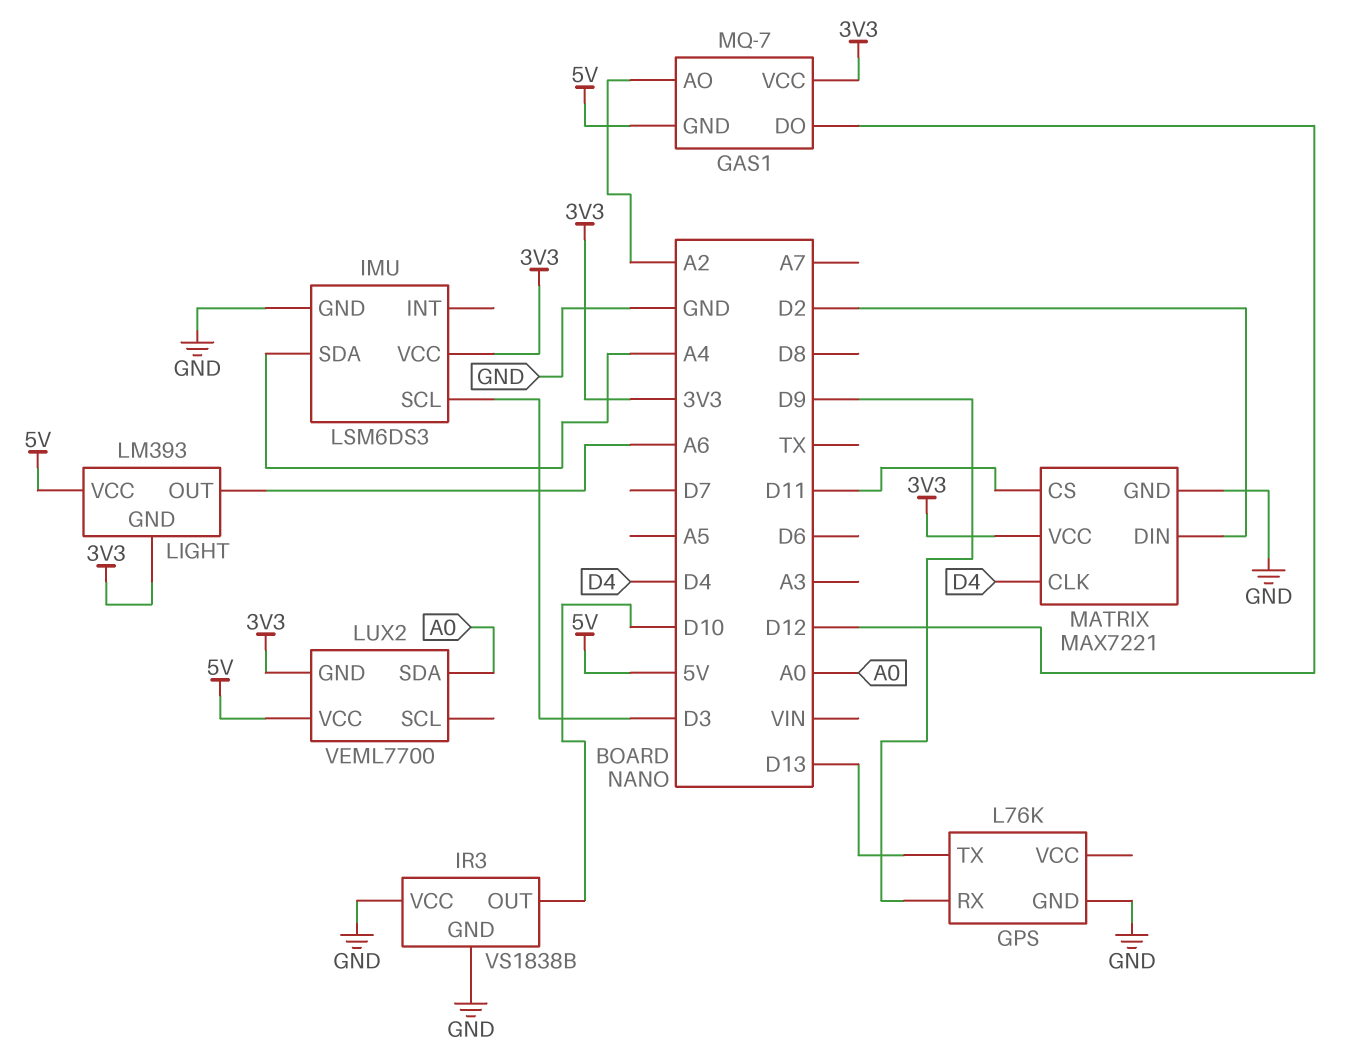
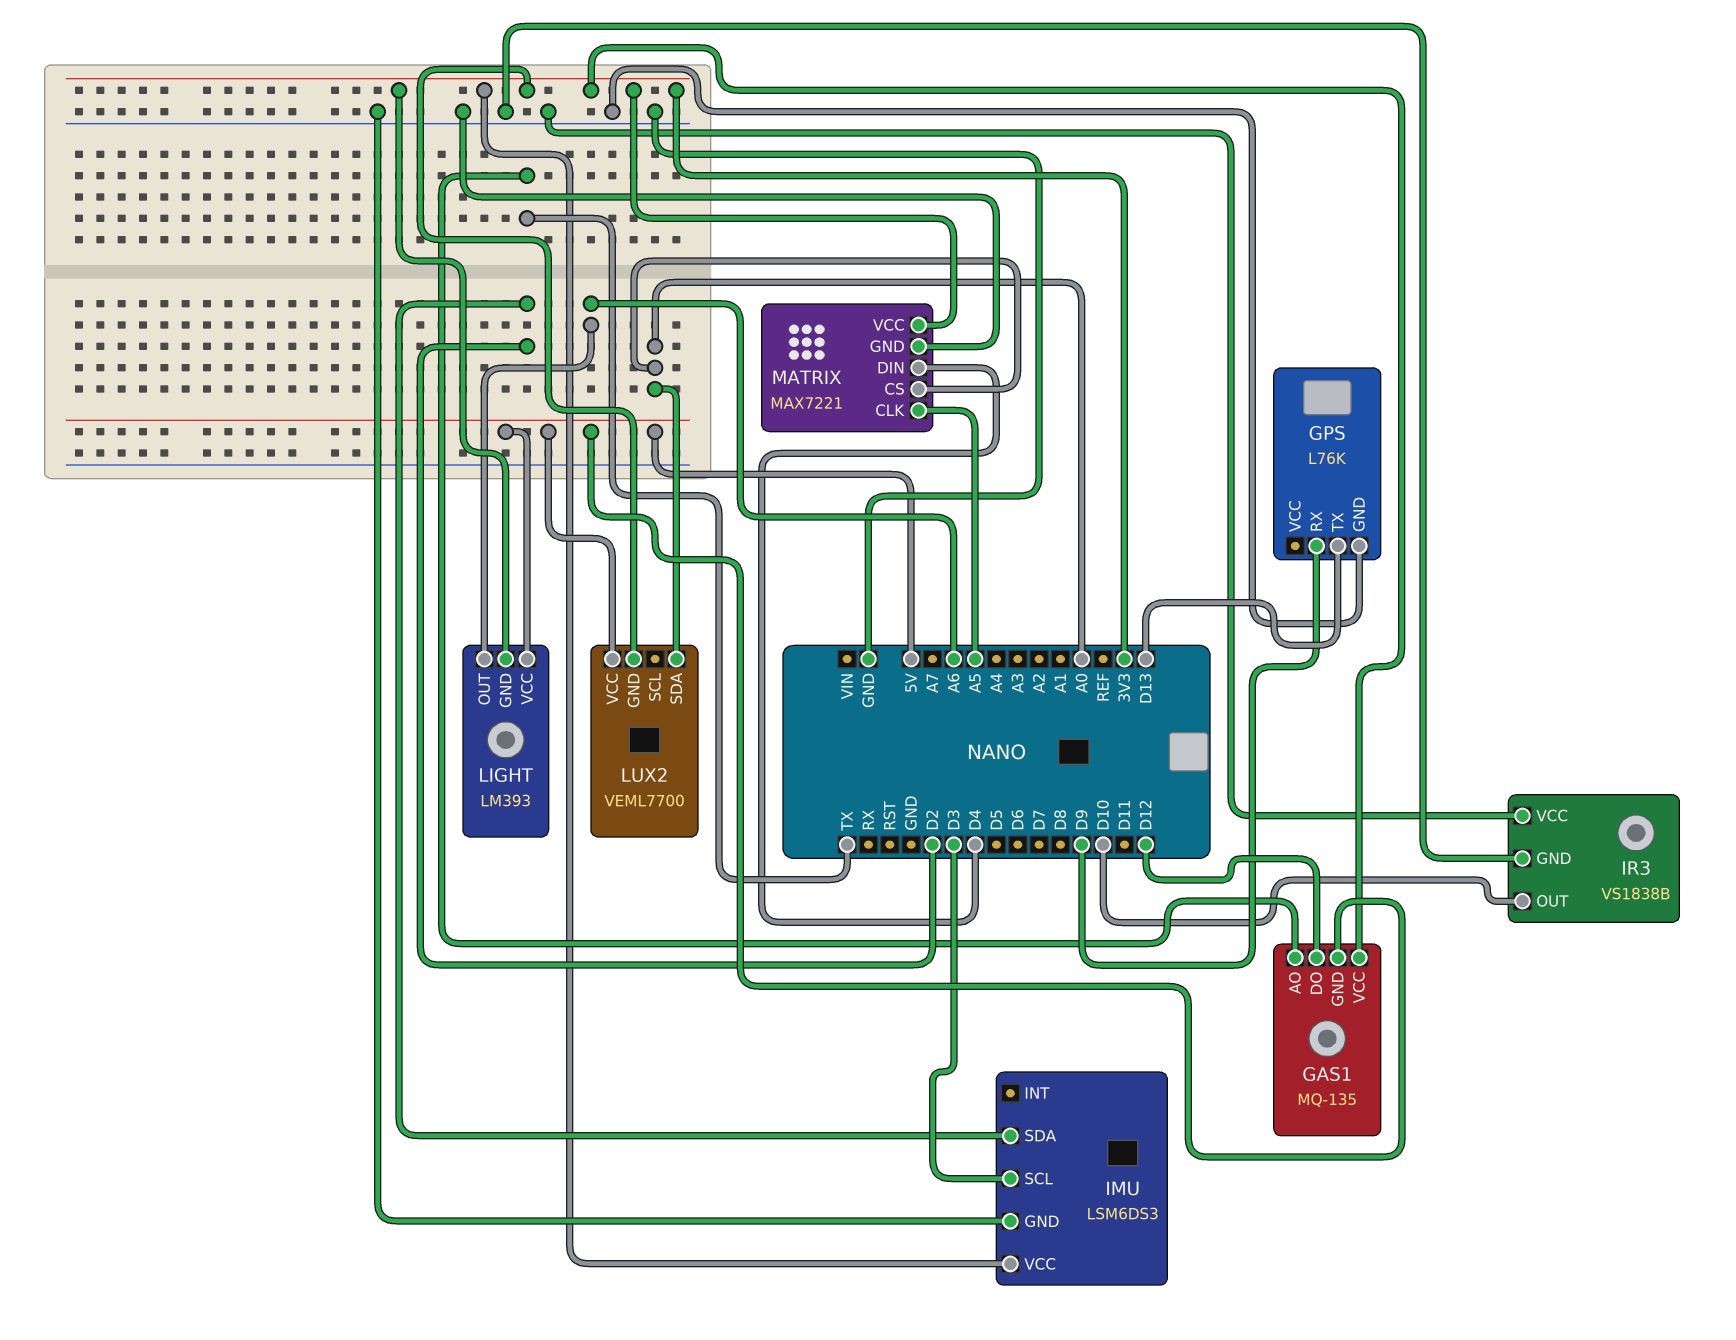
GAS1: MQ-7 -> MQ-135
GAS1 pin AO: A2 -> TX
IMU pin SDA: A4 -> D2
MATRIX pin CLK: D4 -> A5
MATRIX pin CS: D11 -> A0
MATRIX pin DIN: D2 -> D4

